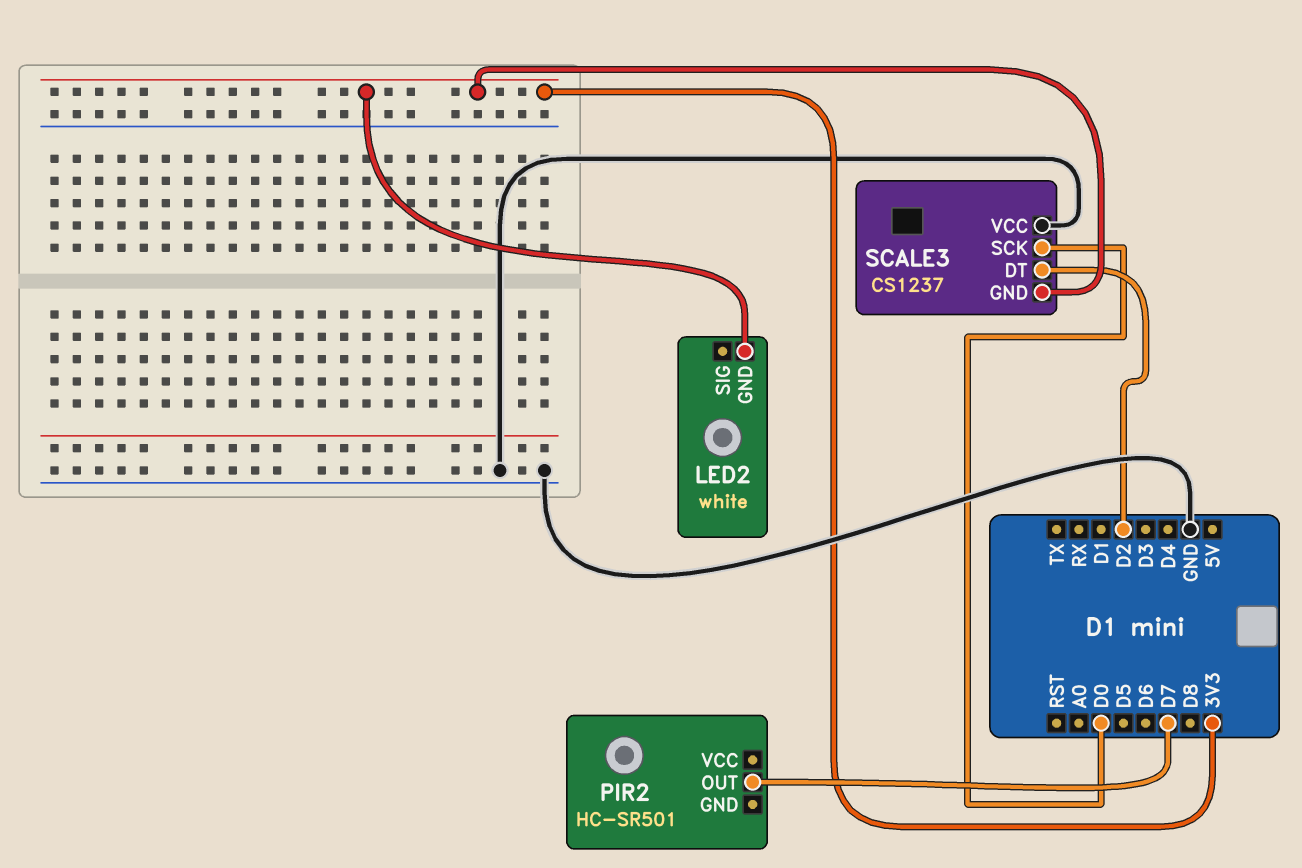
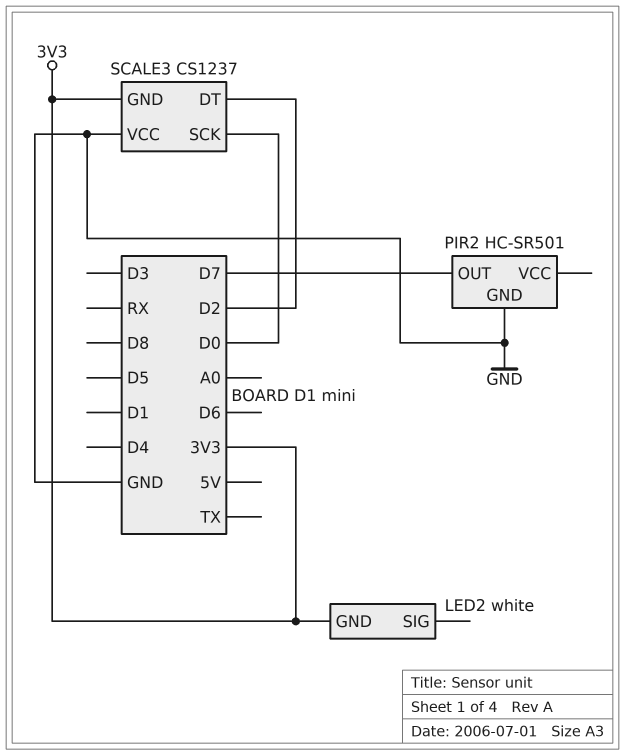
PIR2 pin GND: none -> GND

